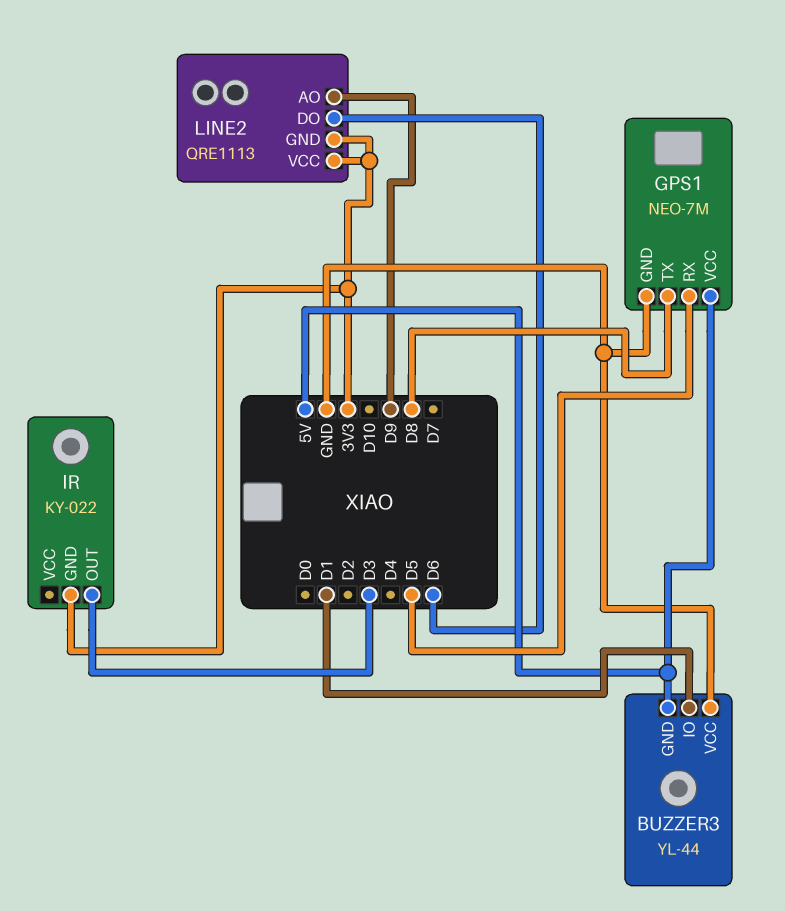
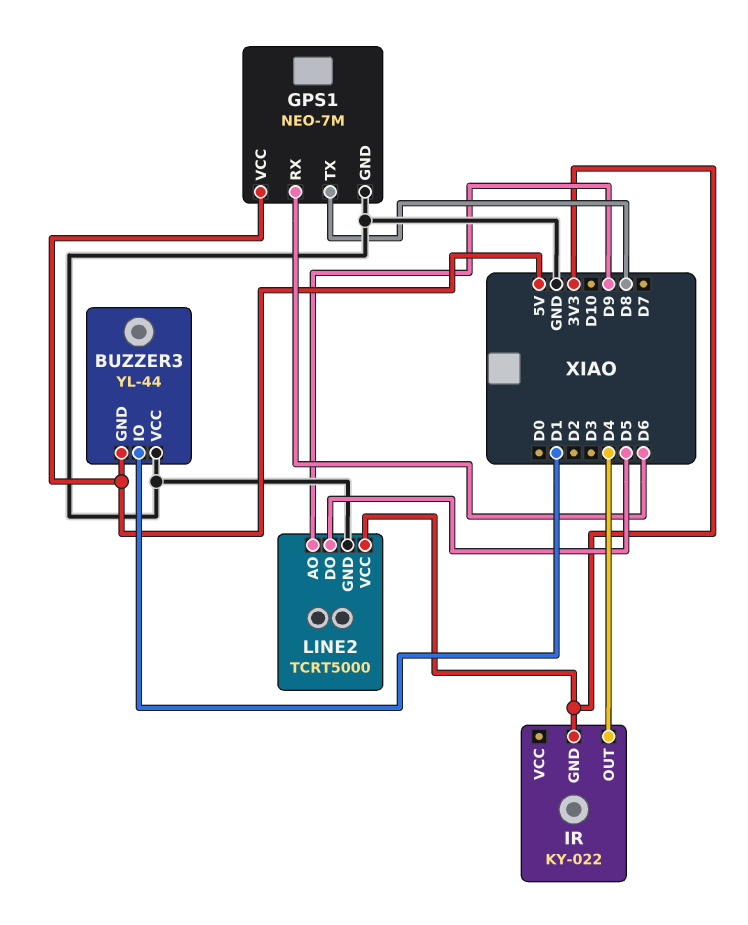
GPS1 pin RX: D5 -> D6
IR pin OUT: D3 -> D4
LINE2: QRE1113 -> TCRT5000
LINE2 pin DO: D6 -> D5
LINE2 pin GND: 3V3 -> GND

